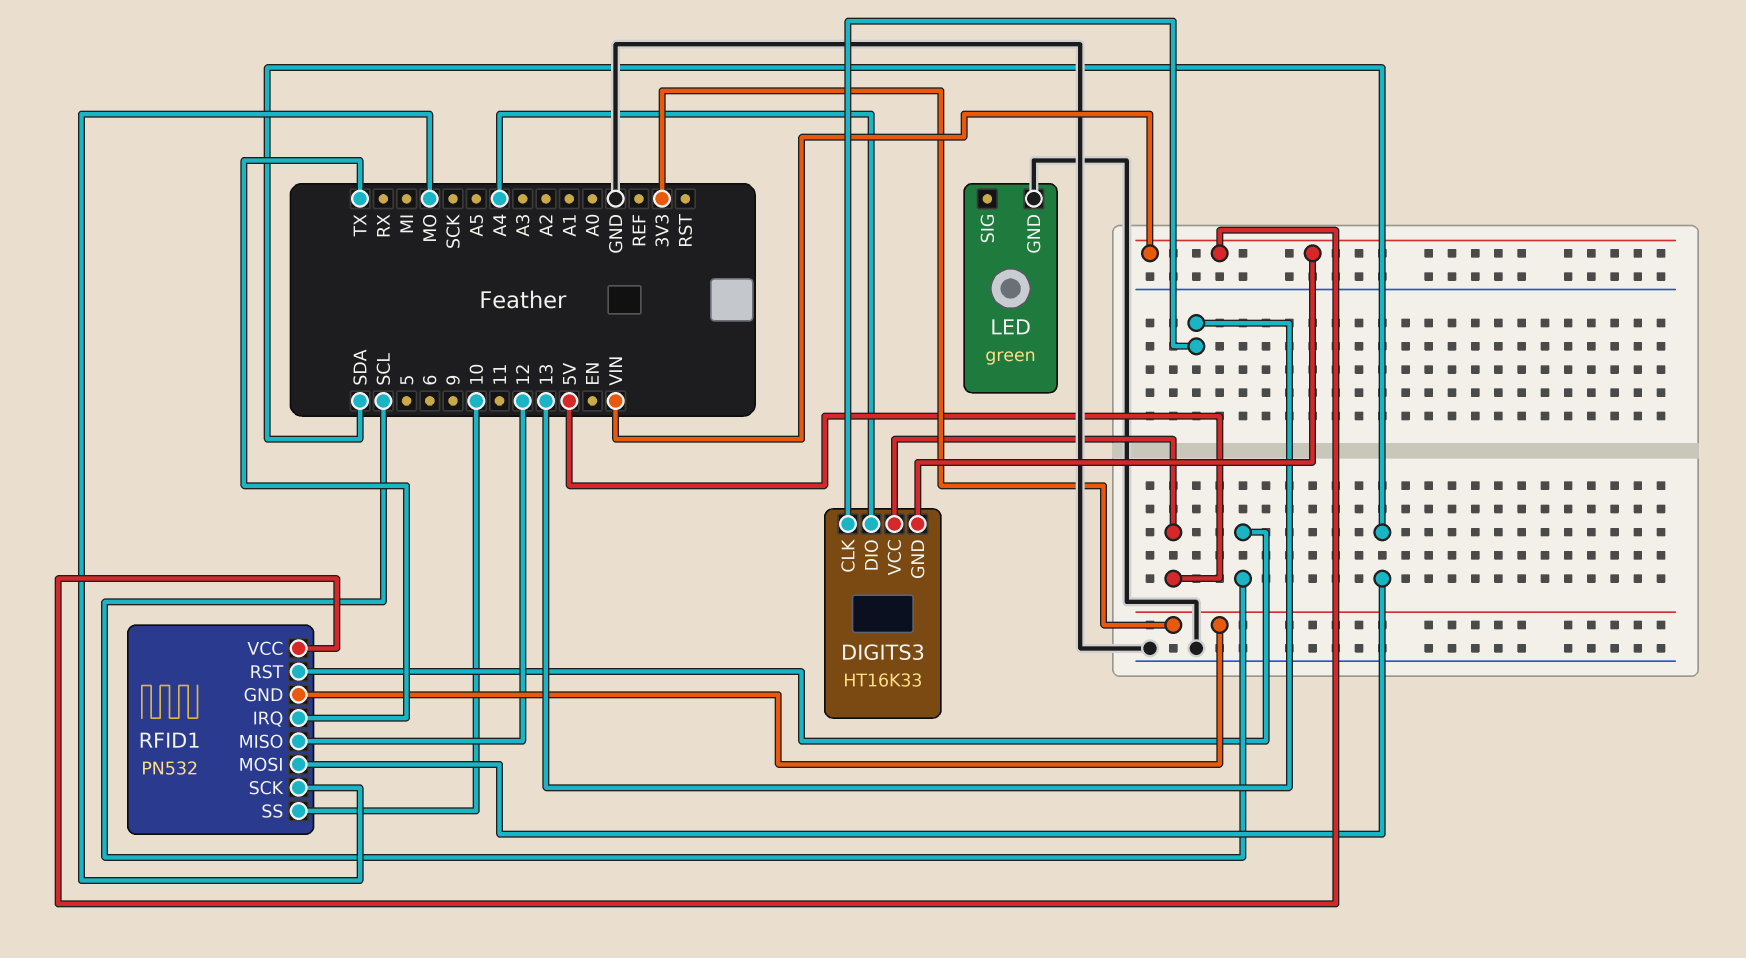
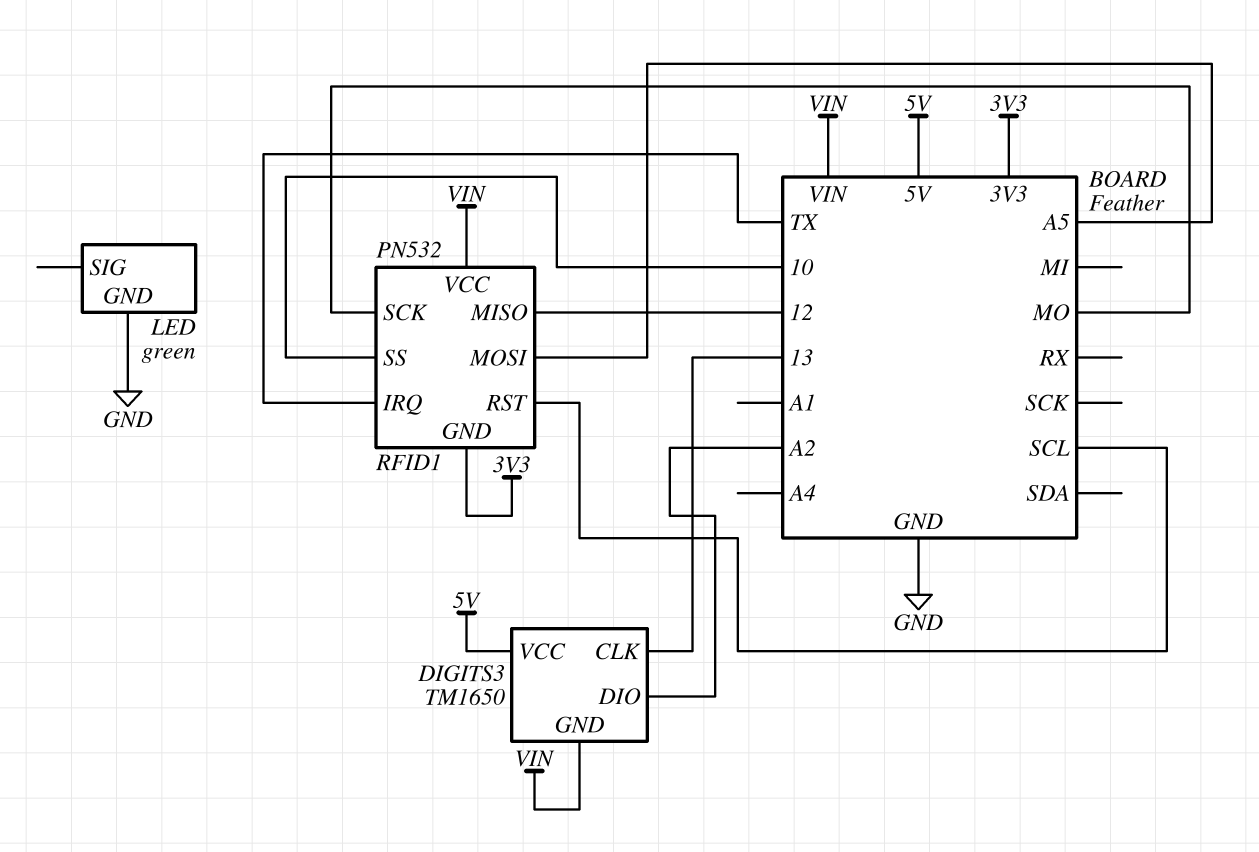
DIGITS3: HT16K33 -> TM1650
DIGITS3 pin DIO: A4 -> A2
RFID1 pin MOSI: SDA -> A5

